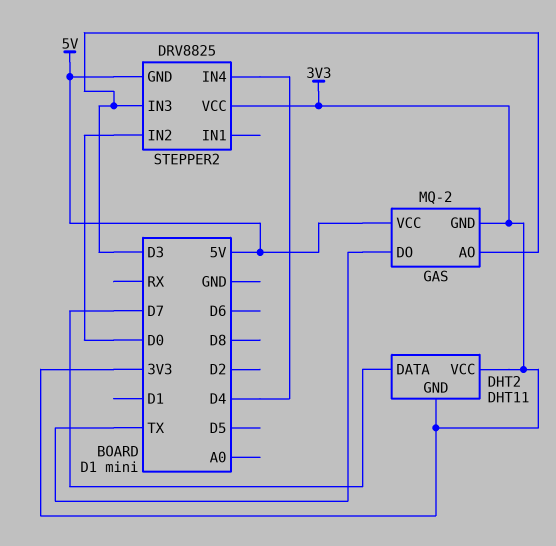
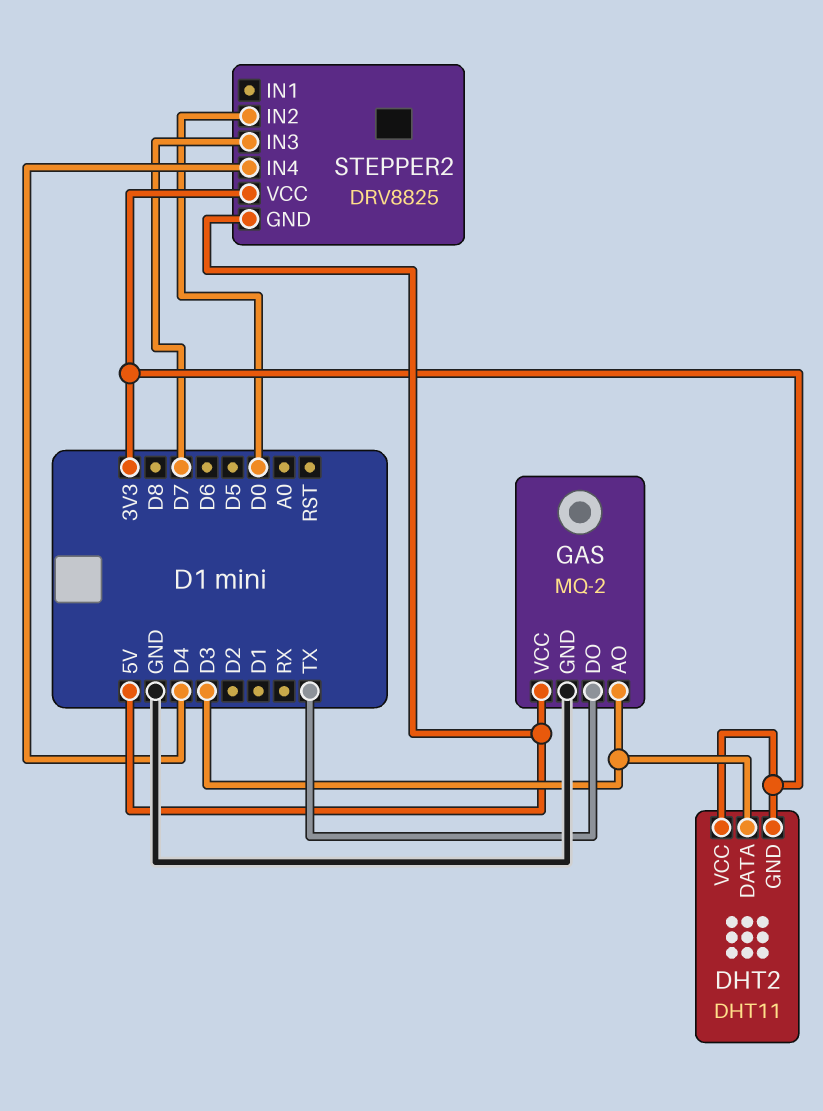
DHT2 pin DATA: D7 -> D3
GAS pin GND: 3V3 -> GND
STEPPER2 pin IN3: D3 -> D7

